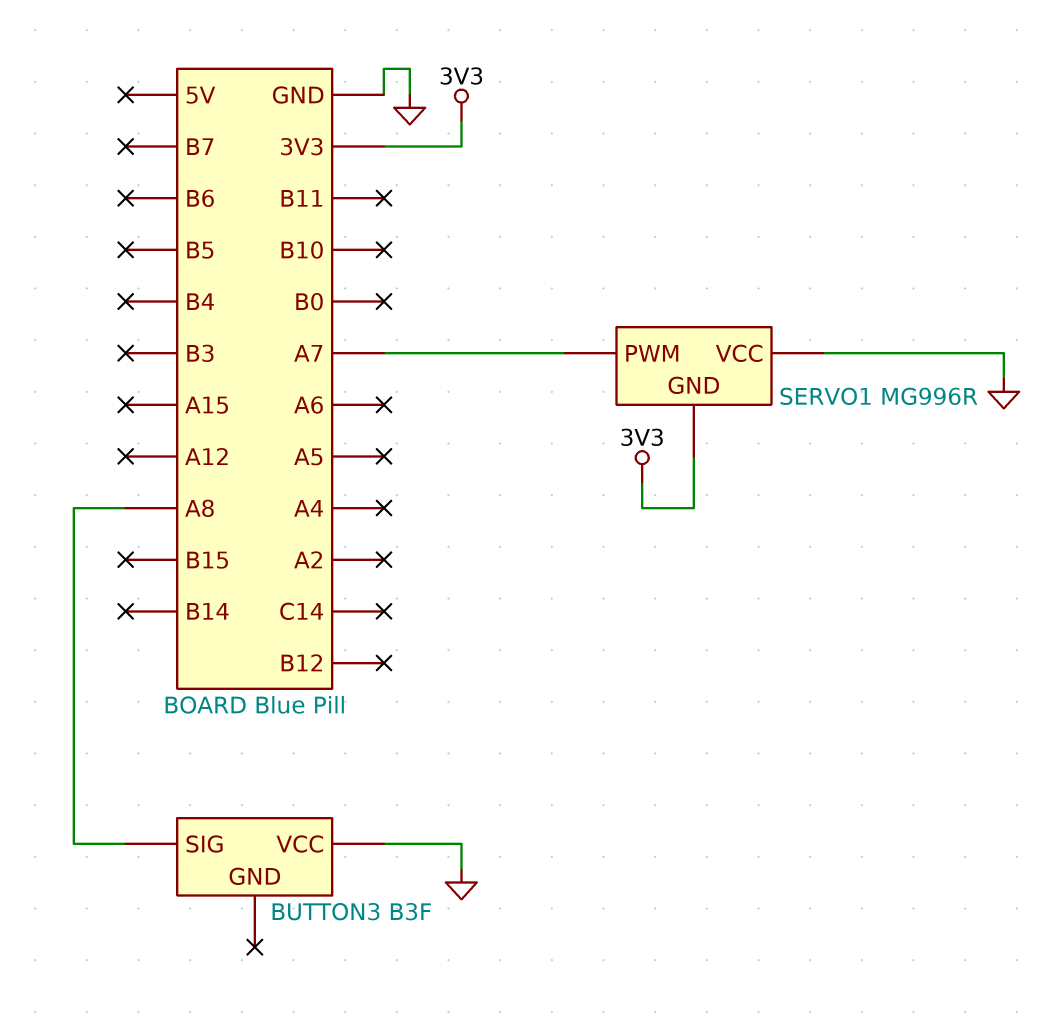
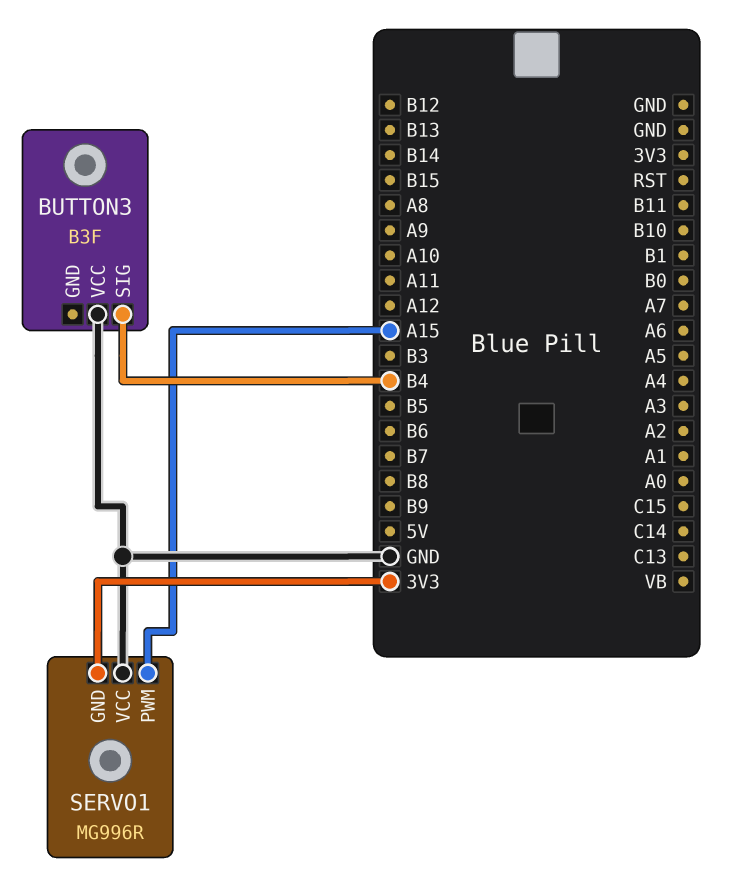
BUTTON3 pin SIG: A8 -> B4
SERVO1 pin PWM: A7 -> A15

